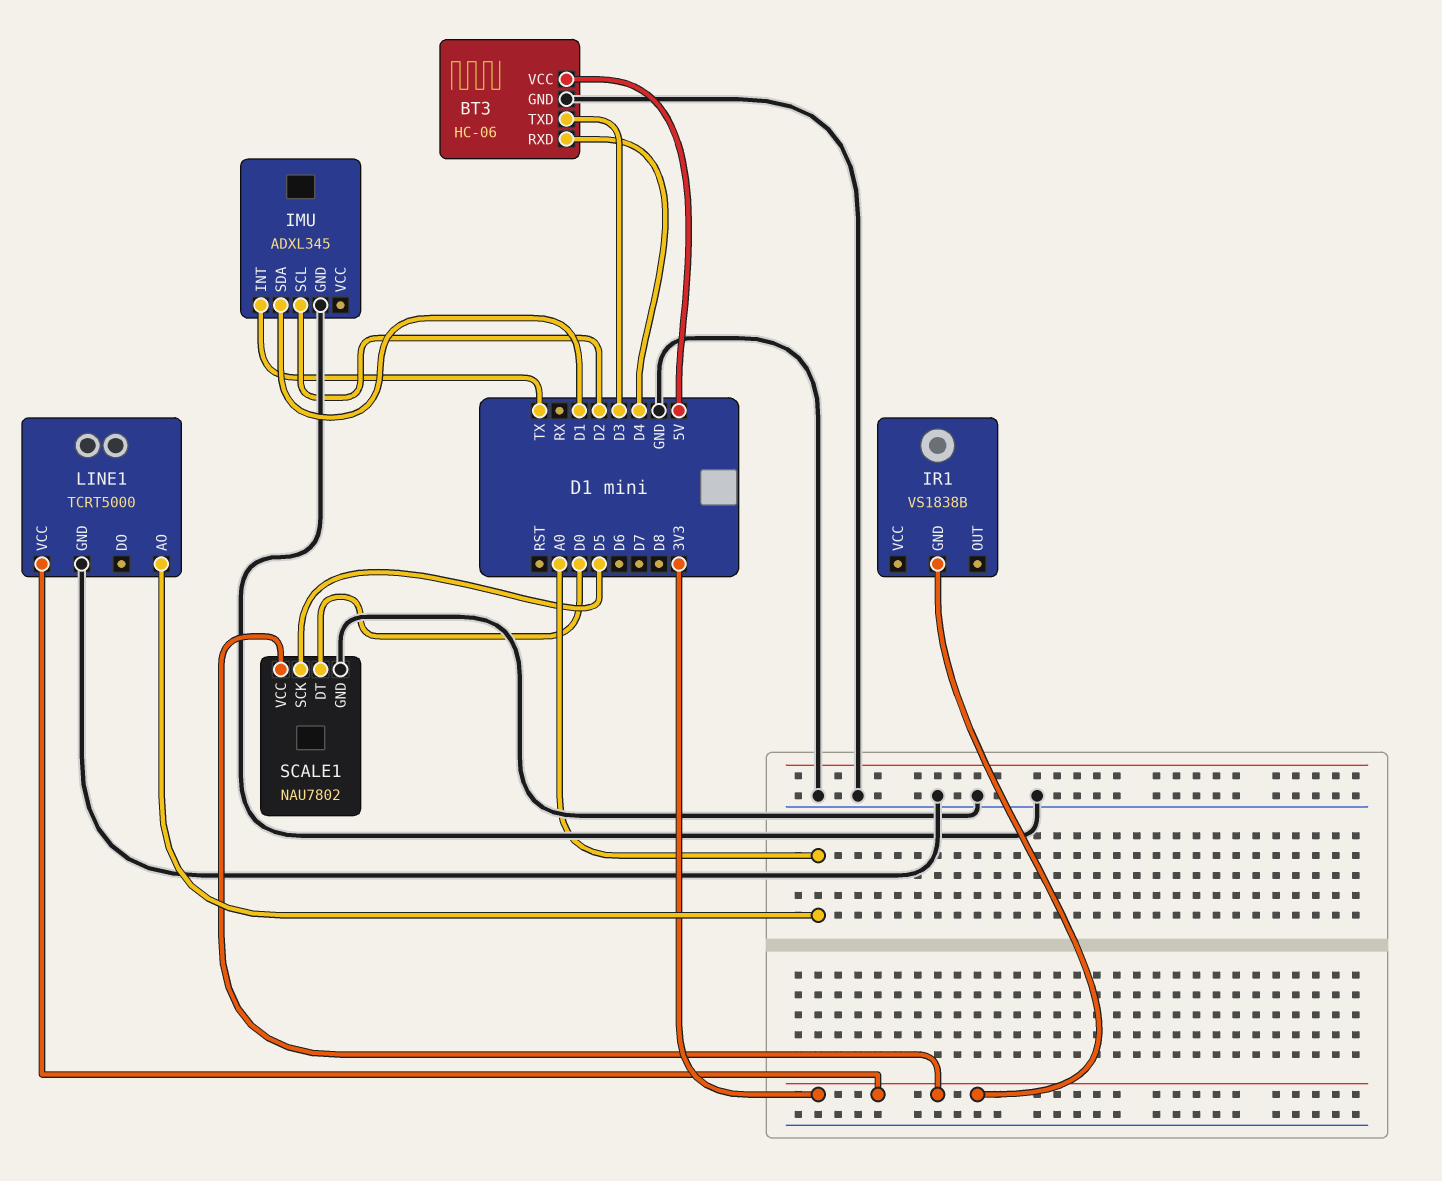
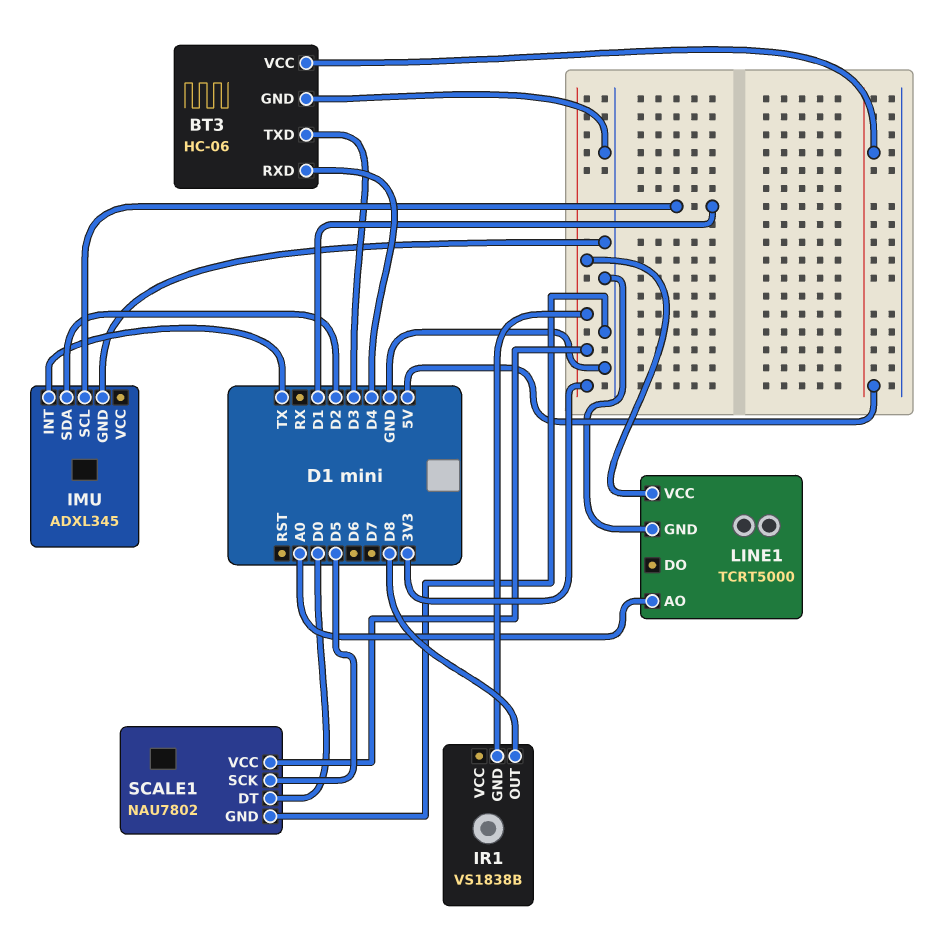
IMU pin SCL: D2 -> D1
IMU pin SDA: D1 -> D2
IR1 pin OUT: none -> D8

